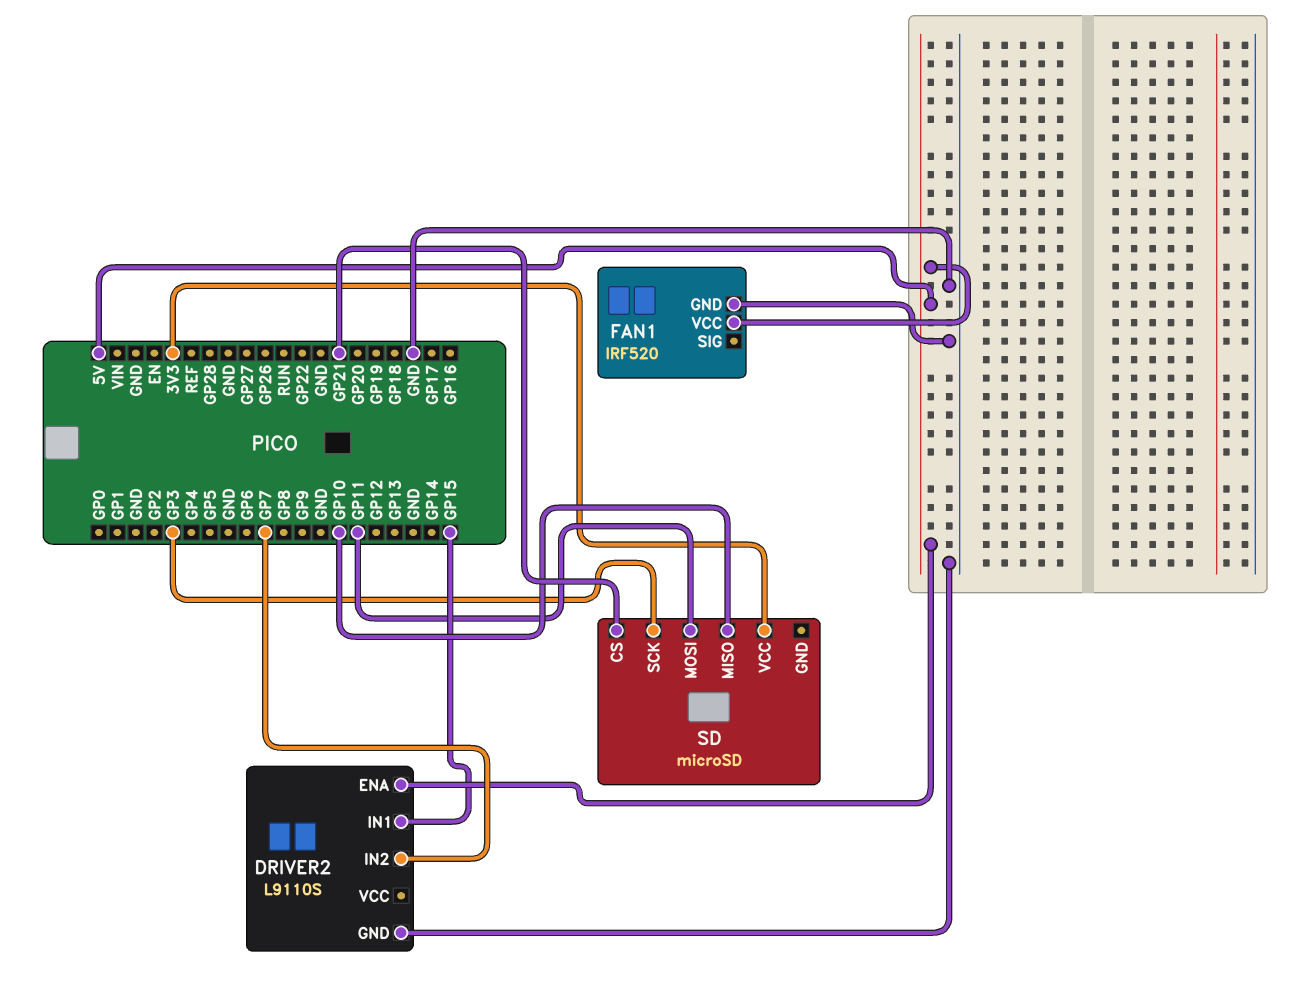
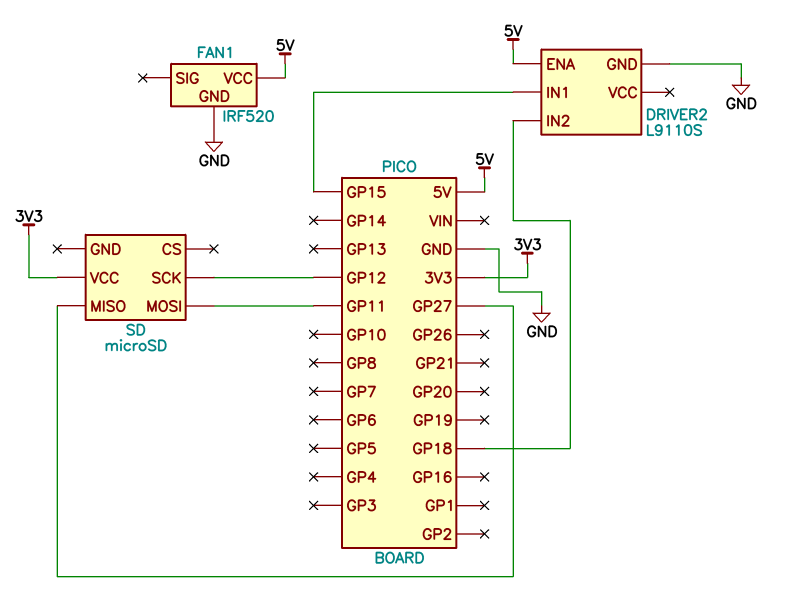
DRIVER2 pin IN2: GP7 -> GP18
SD pin CS: GP21 -> none
SD pin MISO: GP10 -> GP27
SD pin SCK: GP3 -> GP12

